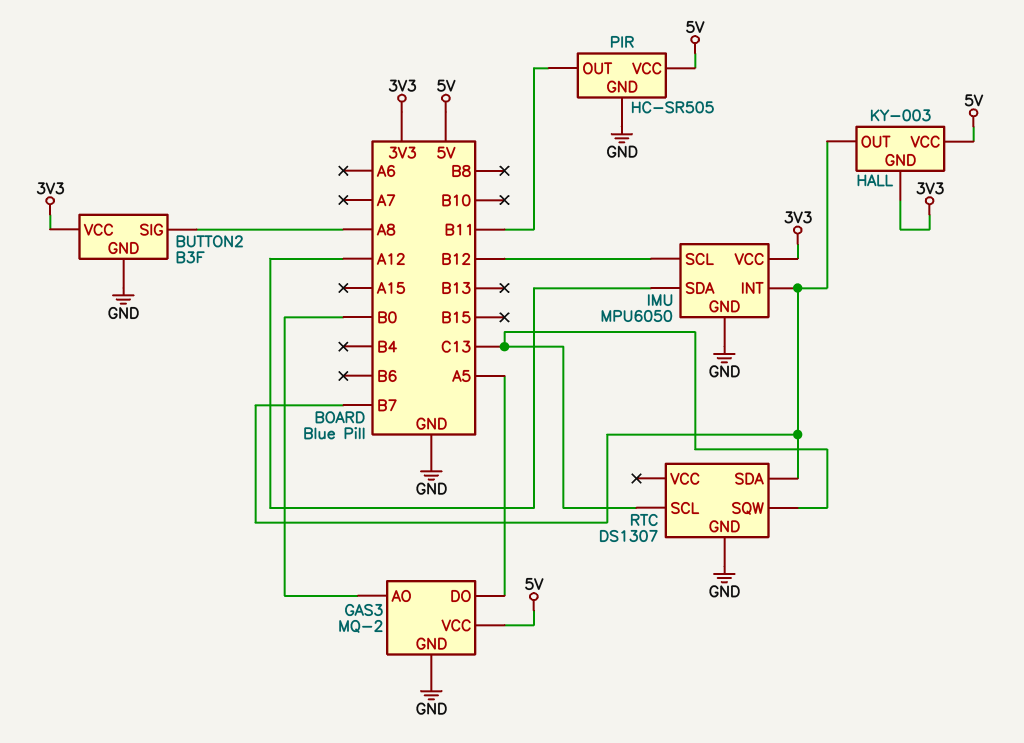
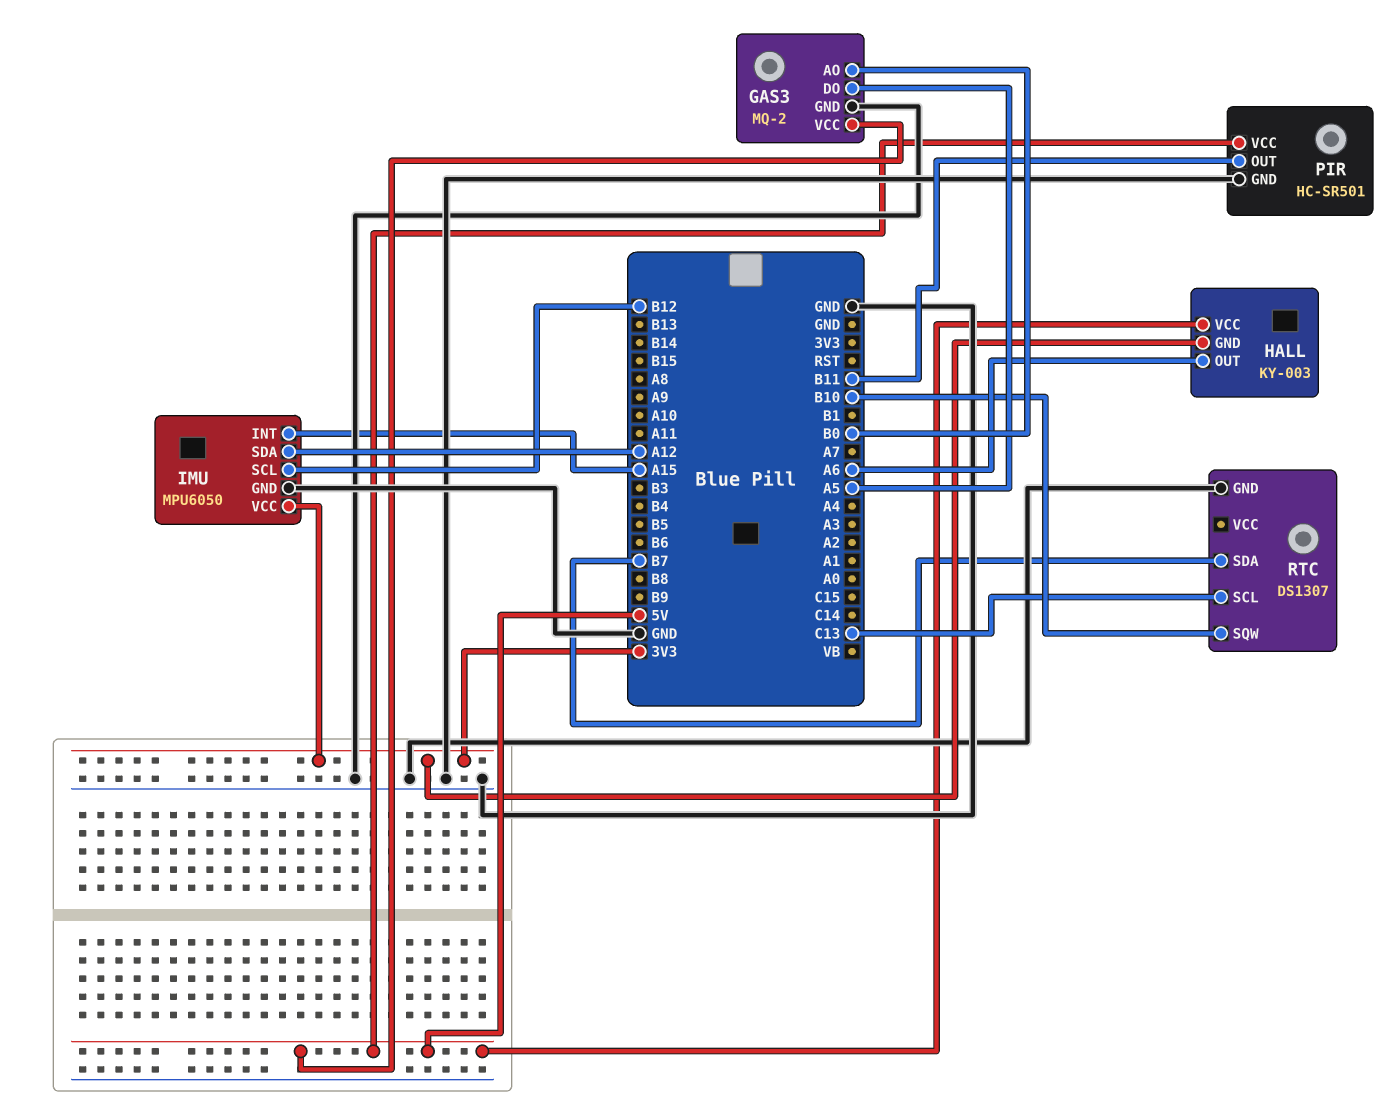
BUTTON2: B3F -> none
BUTTON2 pin GND: GND -> none
BUTTON2 pin SIG: A8 -> none
BUTTON2 pin VCC: 3V3 -> none
HALL pin OUT: B7 -> A6
IMU pin INT: B7 -> A15
PIR: HC-SR505 -> HC-SR501
RTC pin SQW: C13 -> B10

